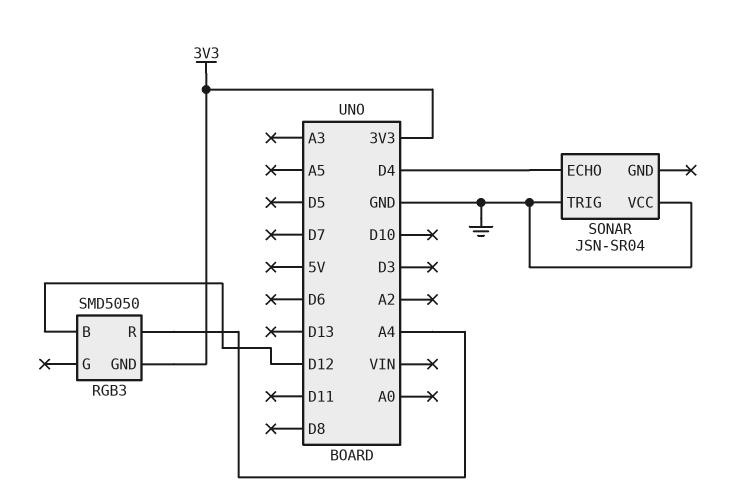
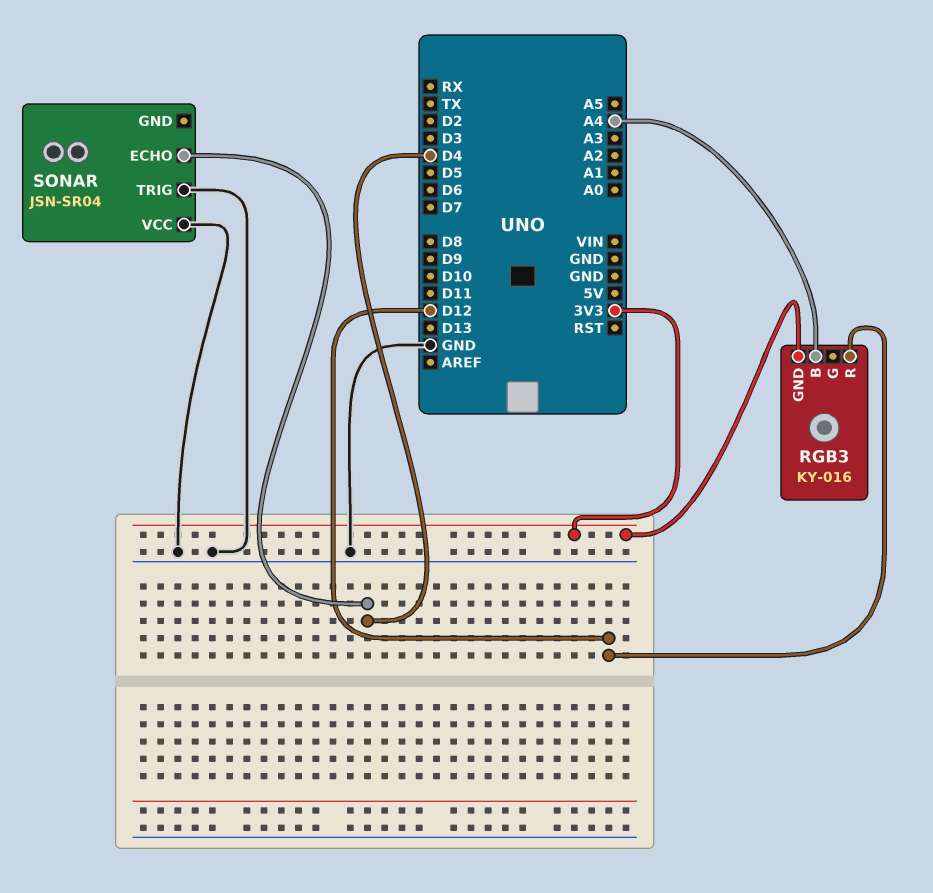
RGB3: SMD5050 -> KY-016
RGB3 pin B: D12 -> A4
RGB3 pin R: A4 -> D12

